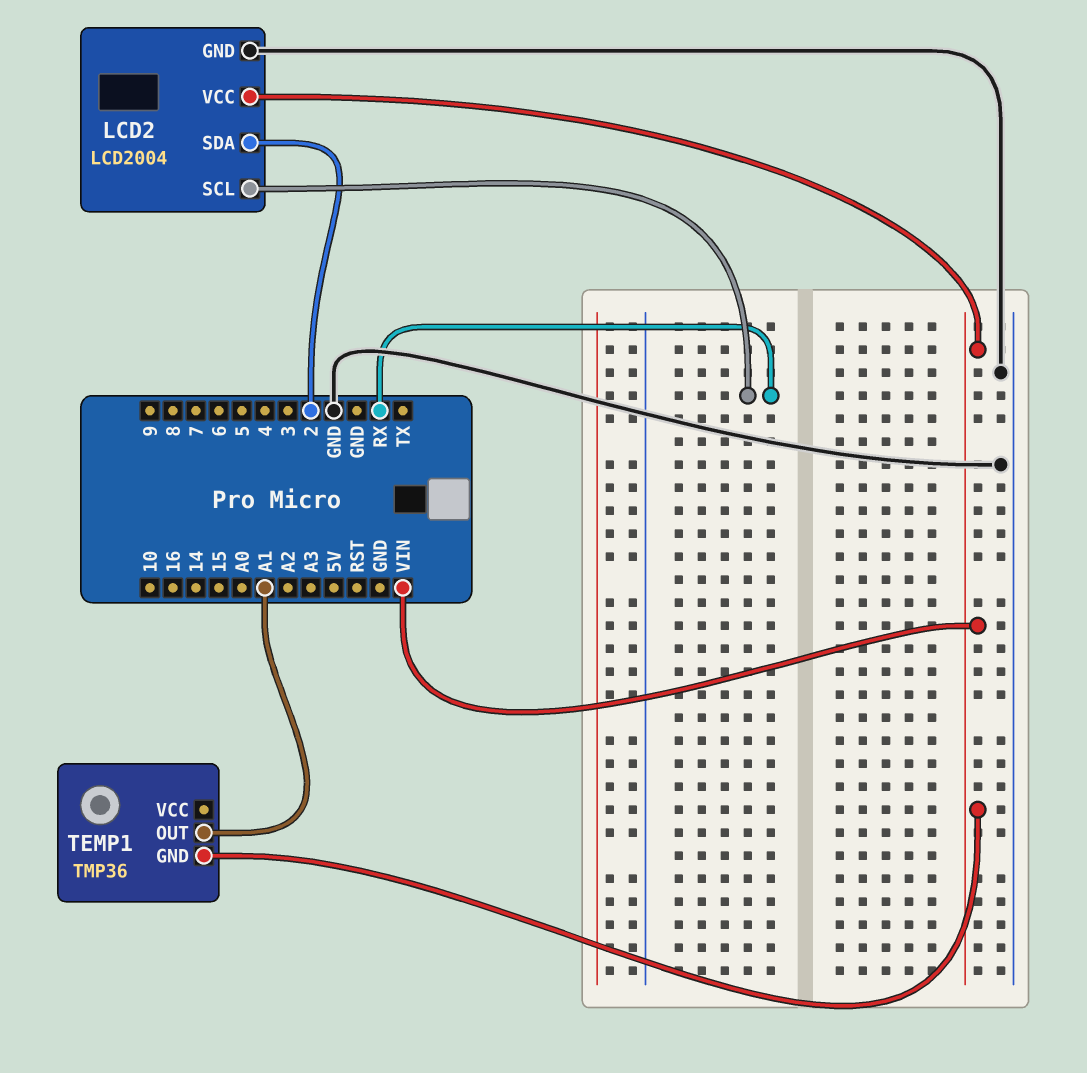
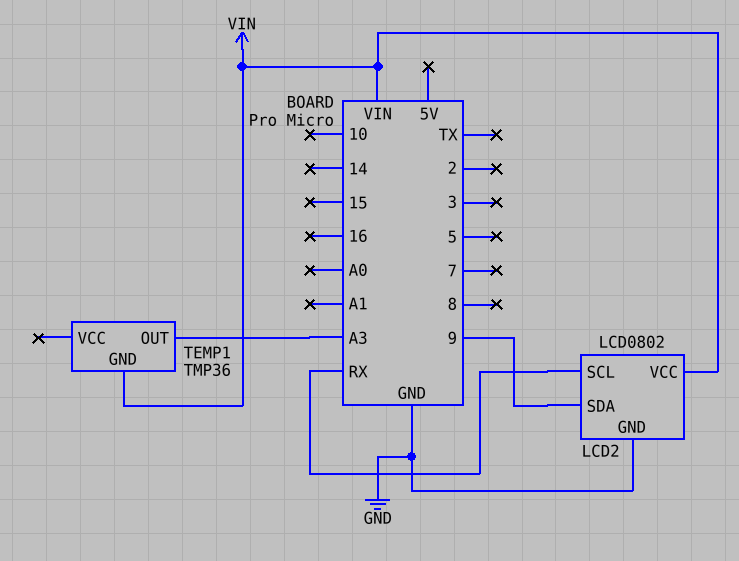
LCD2: LCD2004 -> LCD0802
LCD2 pin SDA: 2 -> 9
TEMP1 pin OUT: A1 -> A3

